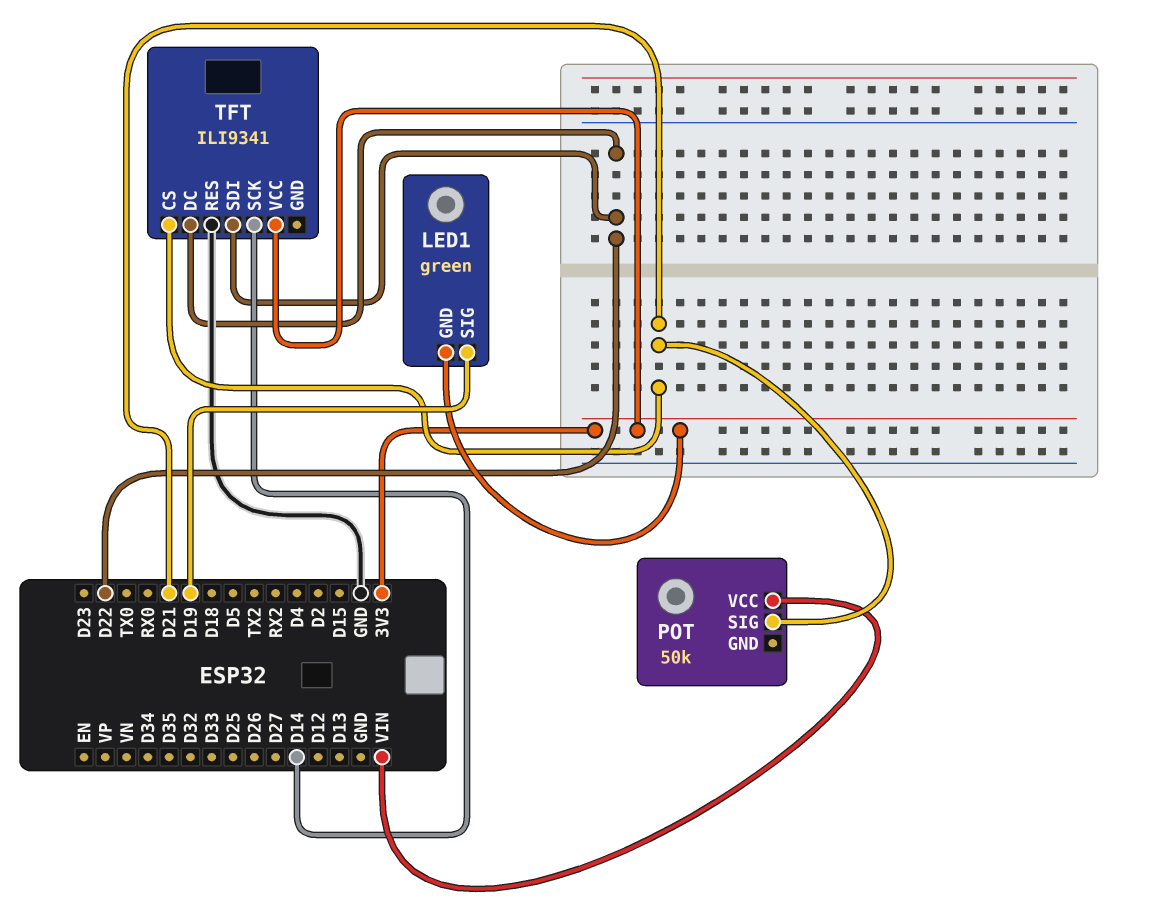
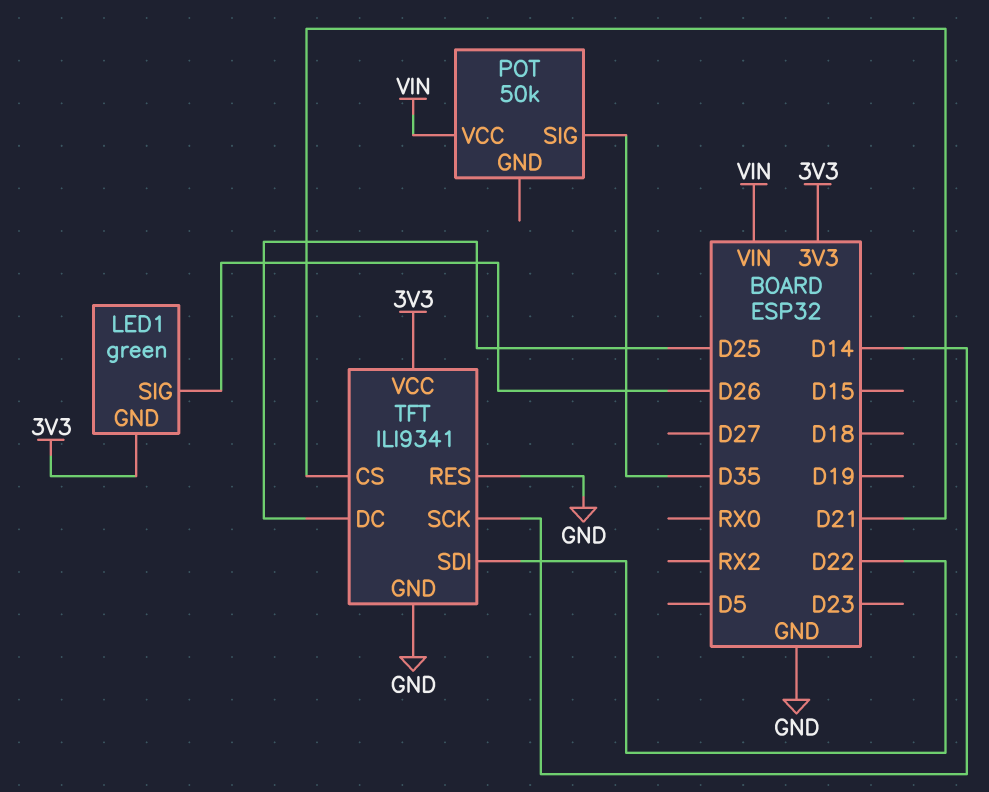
LED1 pin SIG: D19 -> D26
POT pin SIG: D21 -> D35
TFT pin DC: D22 -> D25
TFT pin GND: none -> GND

